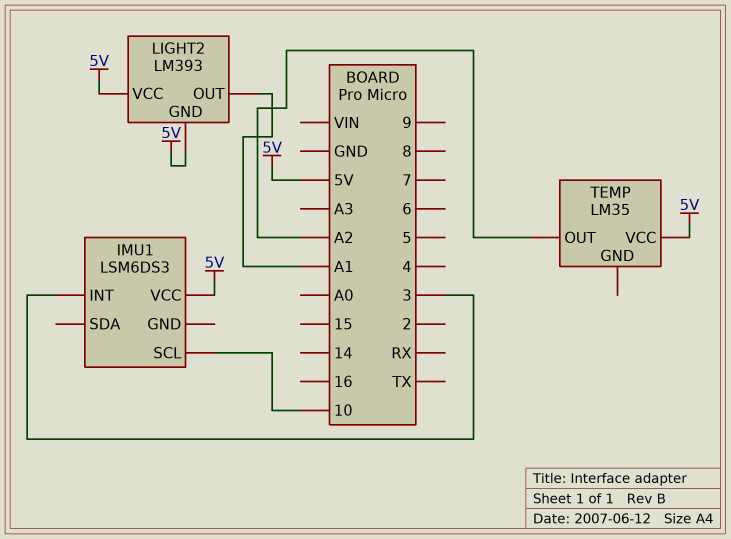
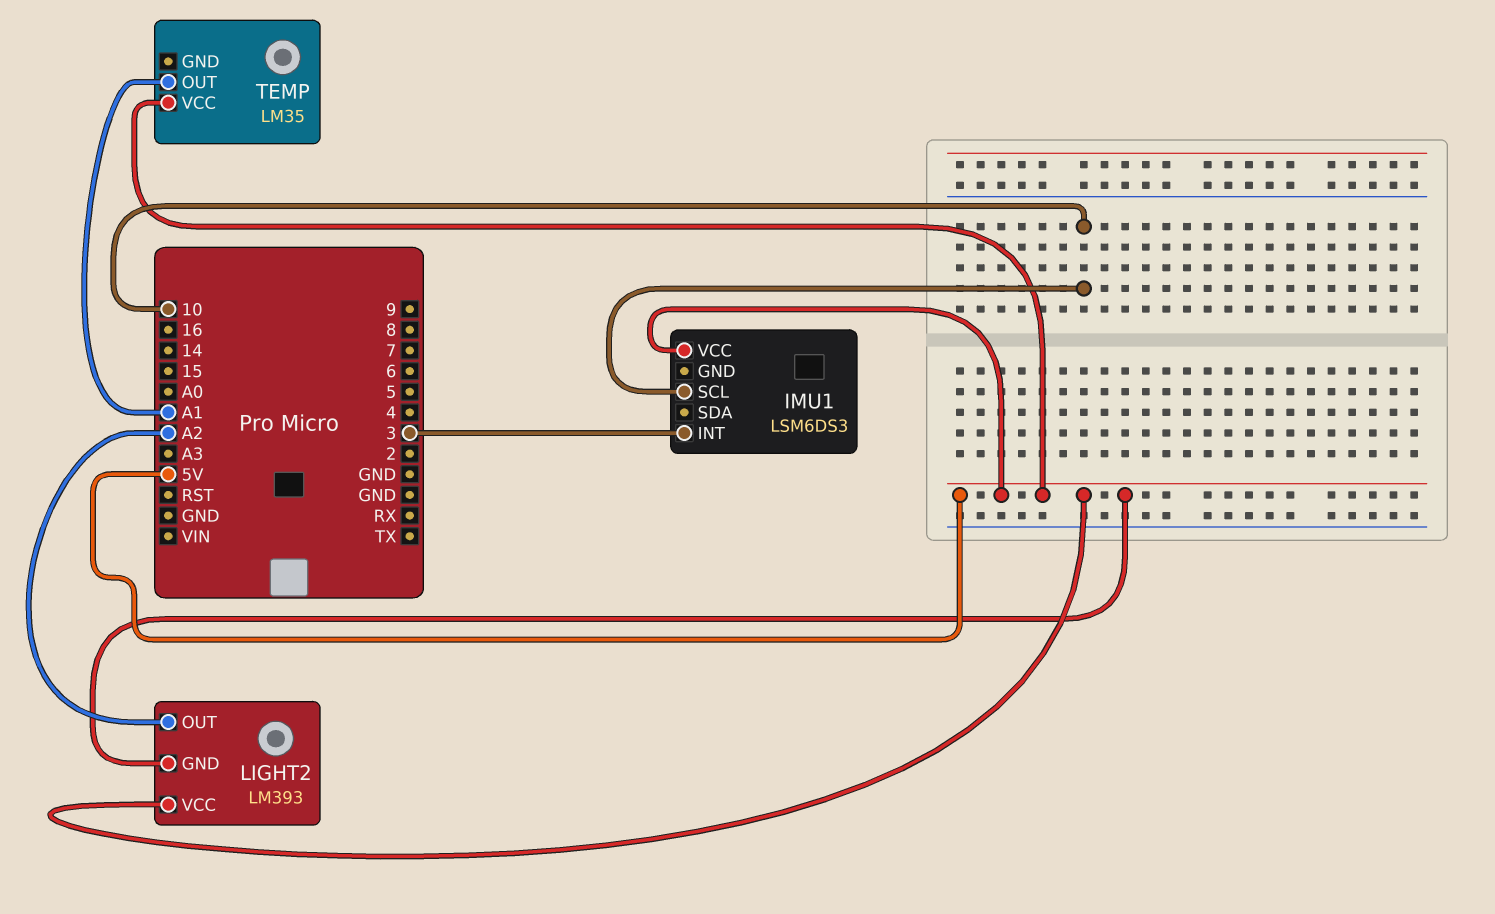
LIGHT2 pin OUT: A1 -> A2
TEMP pin OUT: A2 -> A1

